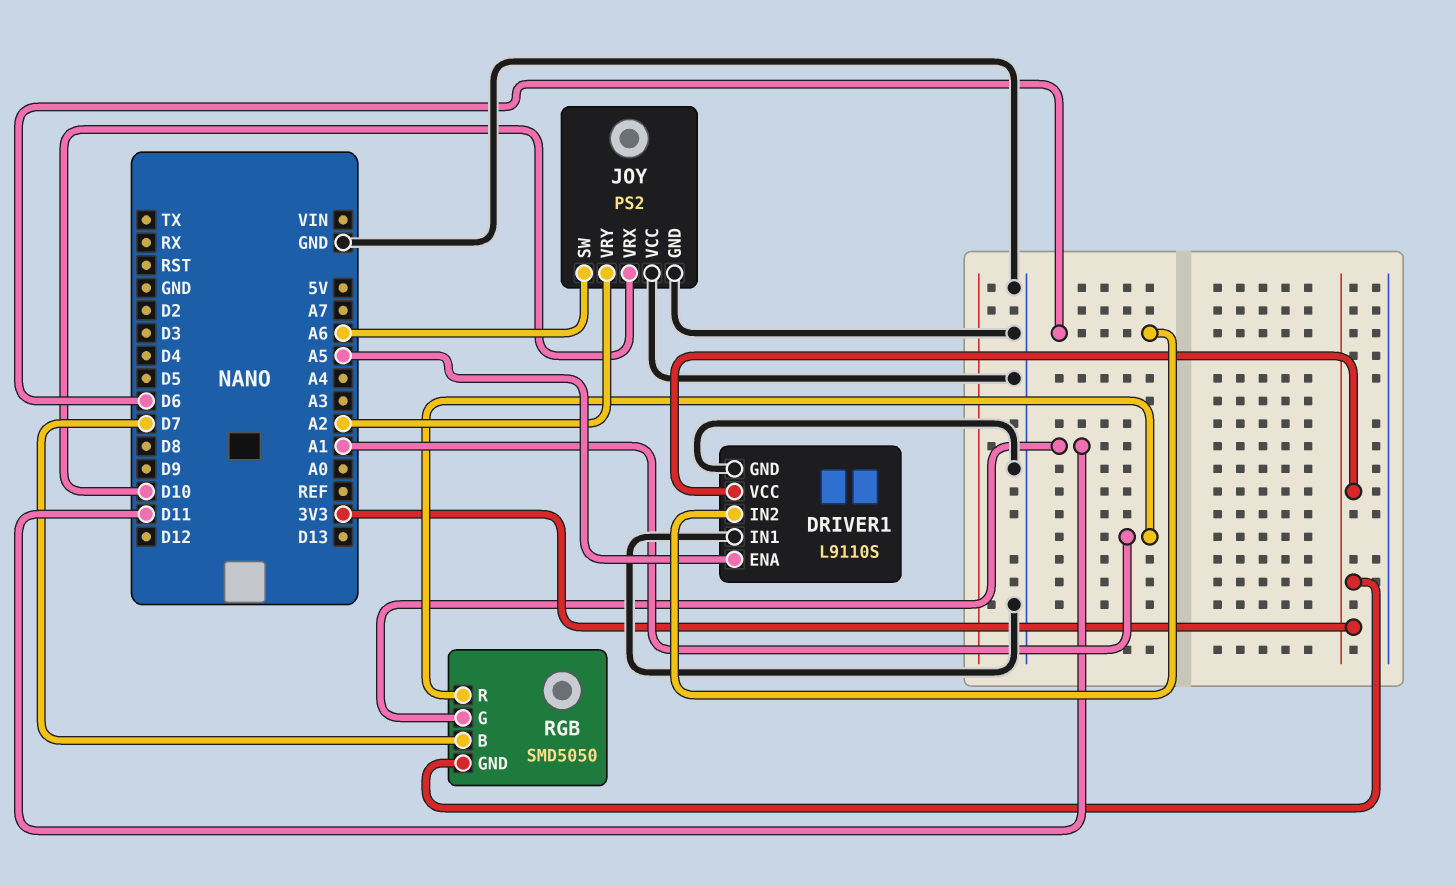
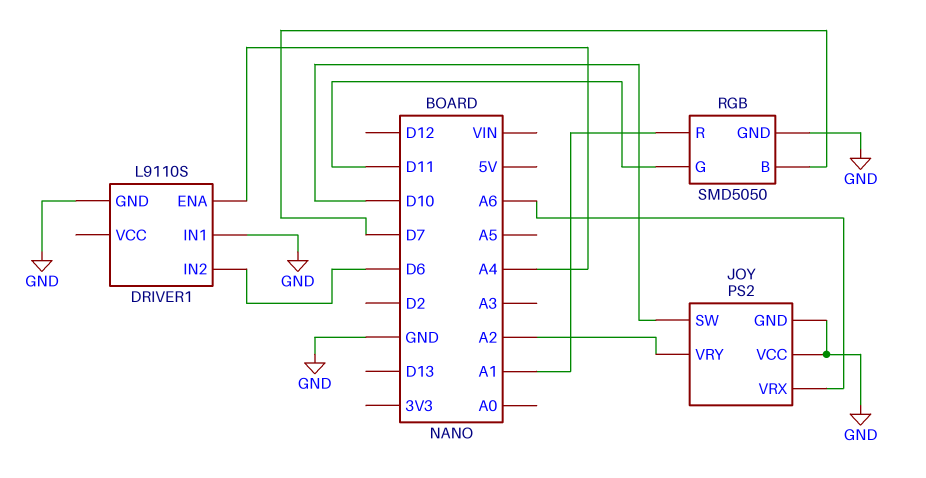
DRIVER1 pin ENA: A5 -> A4
DRIVER1 pin VCC: 3V3 -> none
JOY pin SW: A6 -> D10
JOY pin VRX: D10 -> A6
RGB pin GND: 3V3 -> GND

